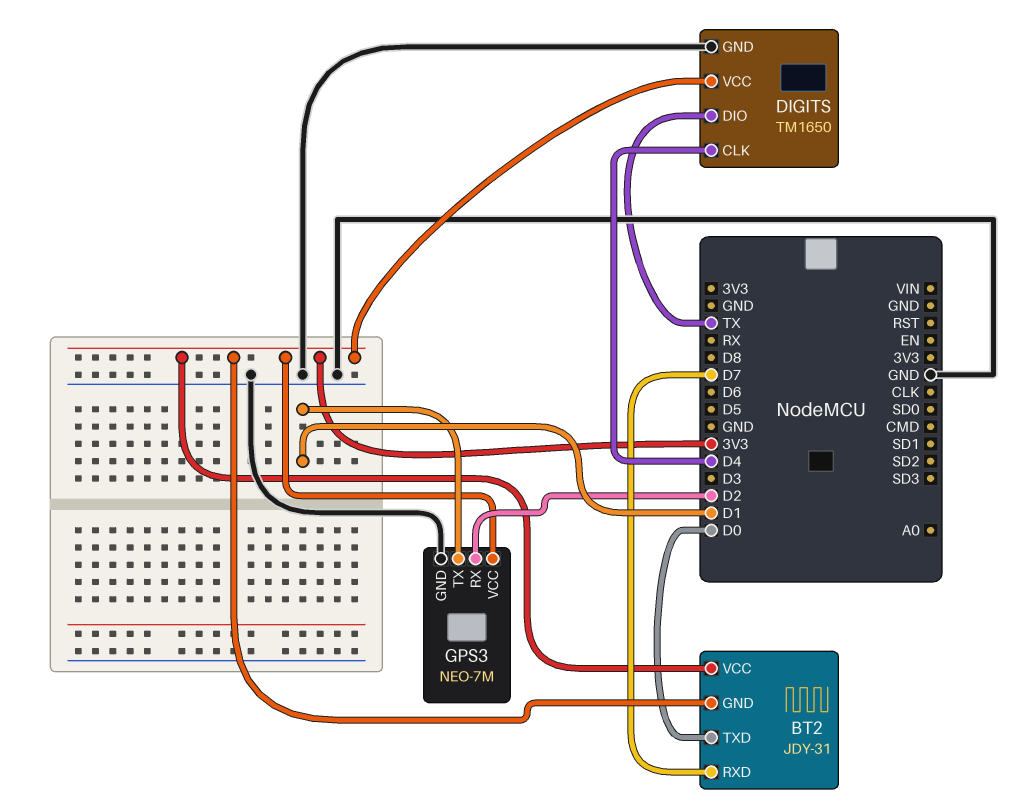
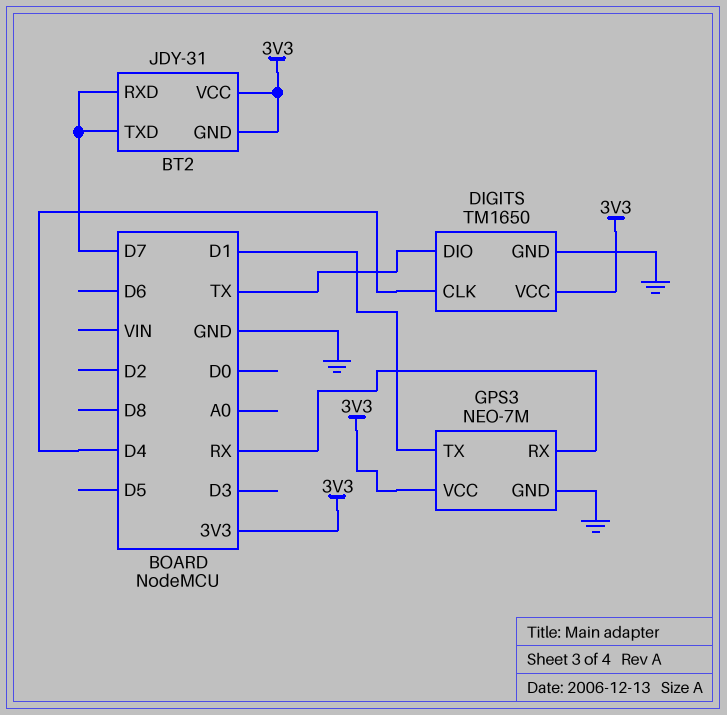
BT2 pin TXD: D0 -> D7
GPS3 pin RX: D2 -> RX

